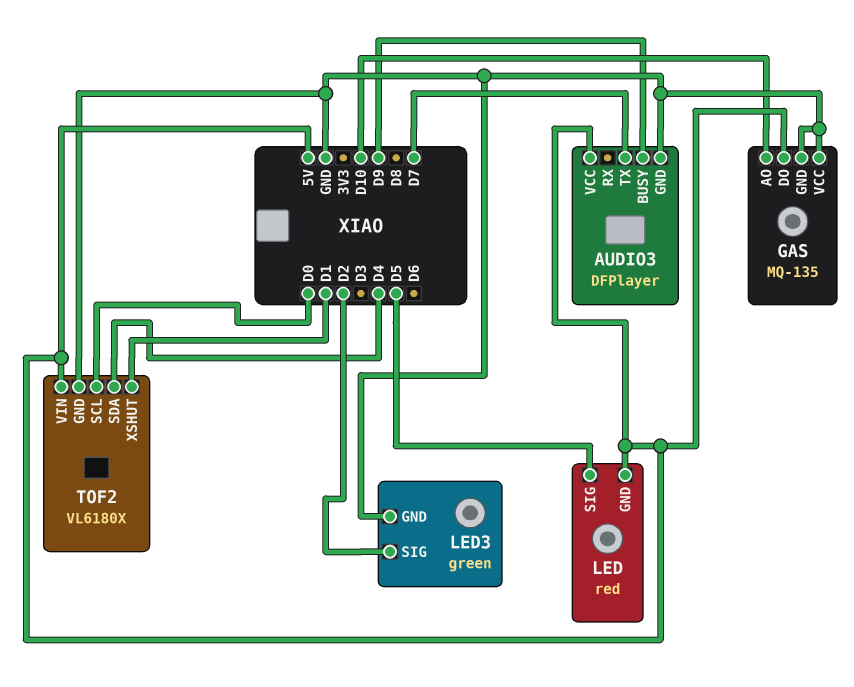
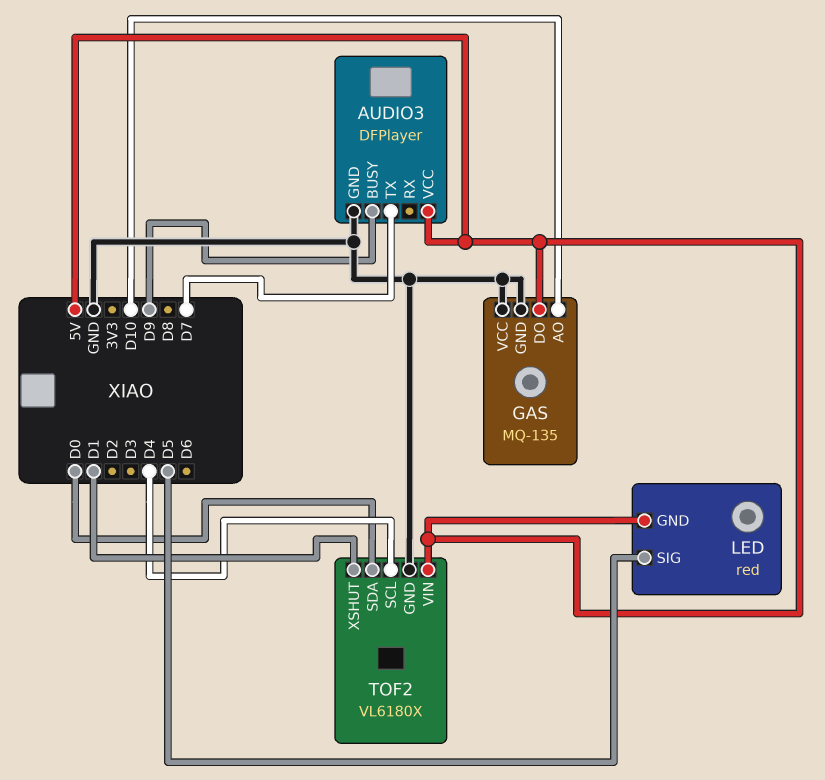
LED3: green -> none
LED3 pin GND: GND -> none
LED3 pin SIG: D2 -> none
TOF2 pin SCL: D0 -> D4
TOF2 pin SDA: D4 -> D0

